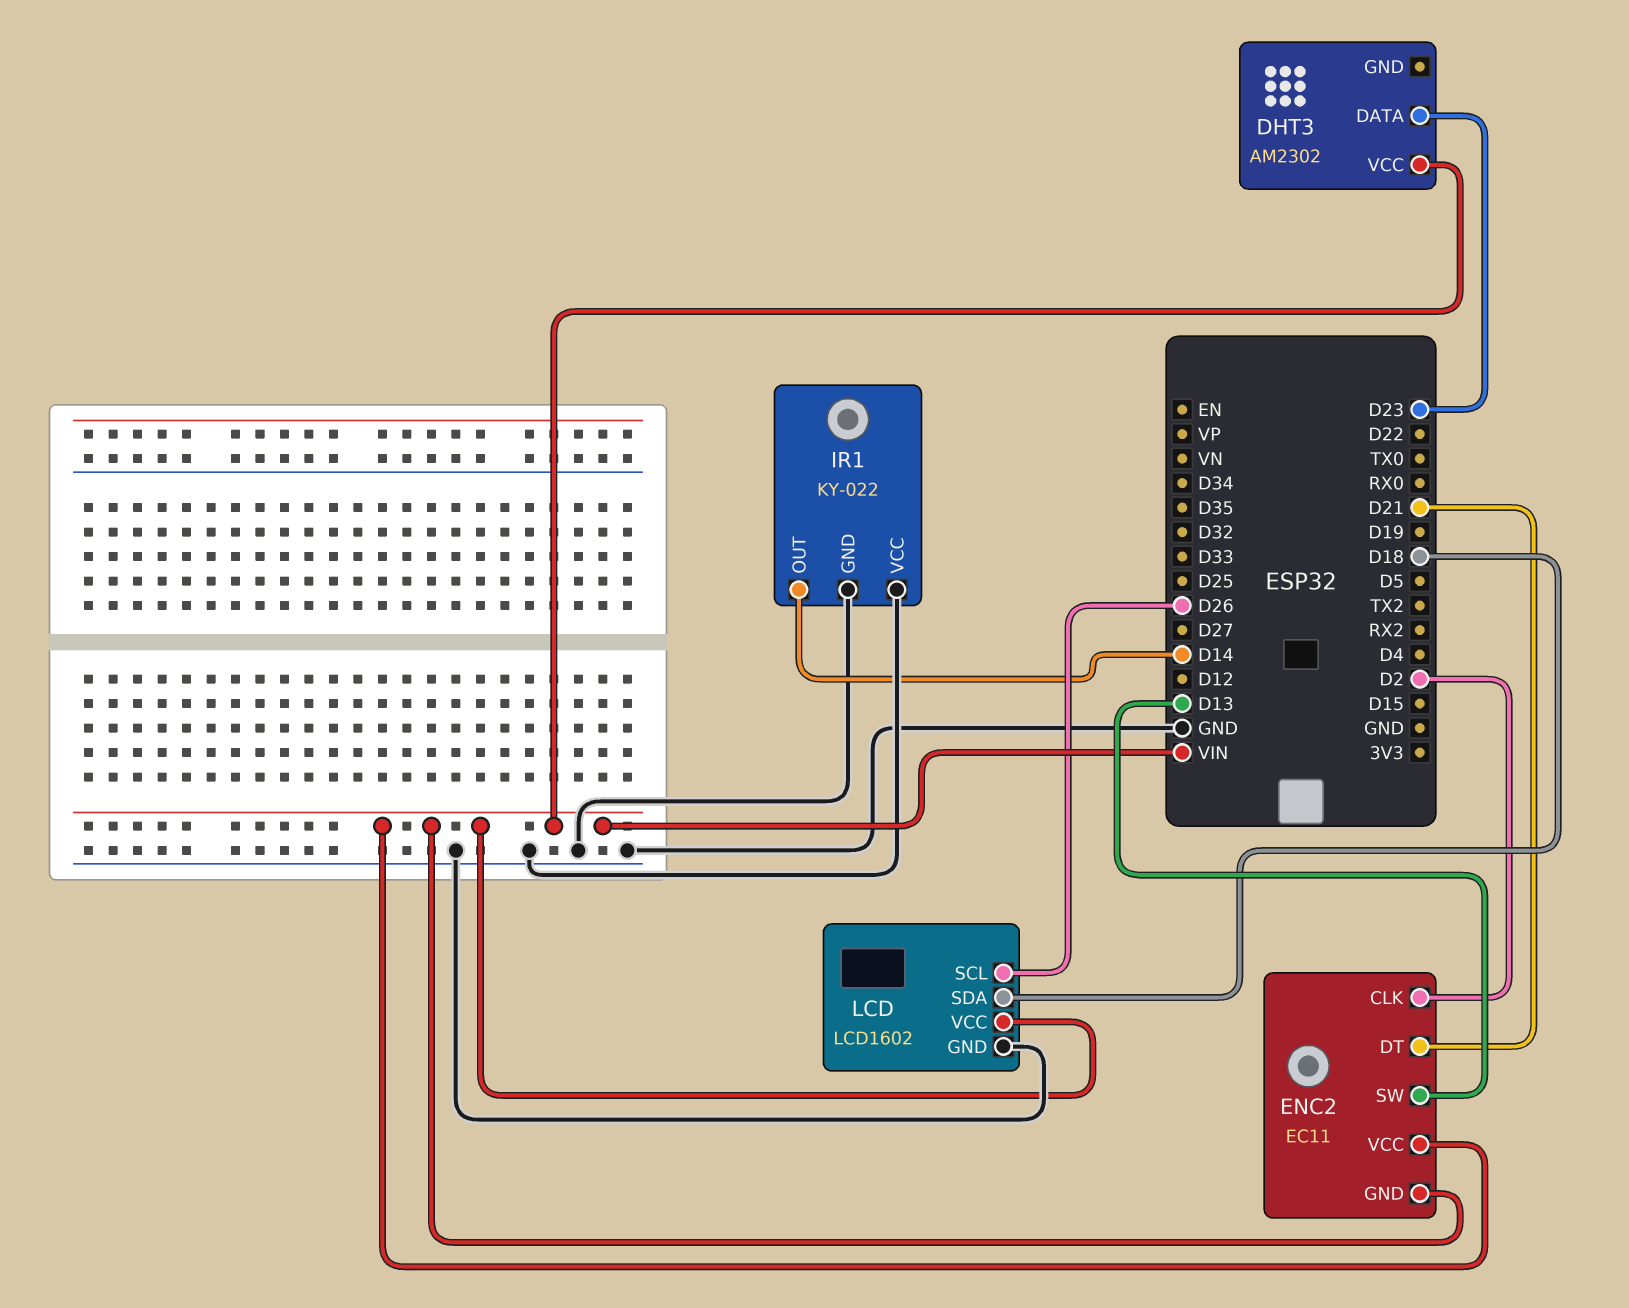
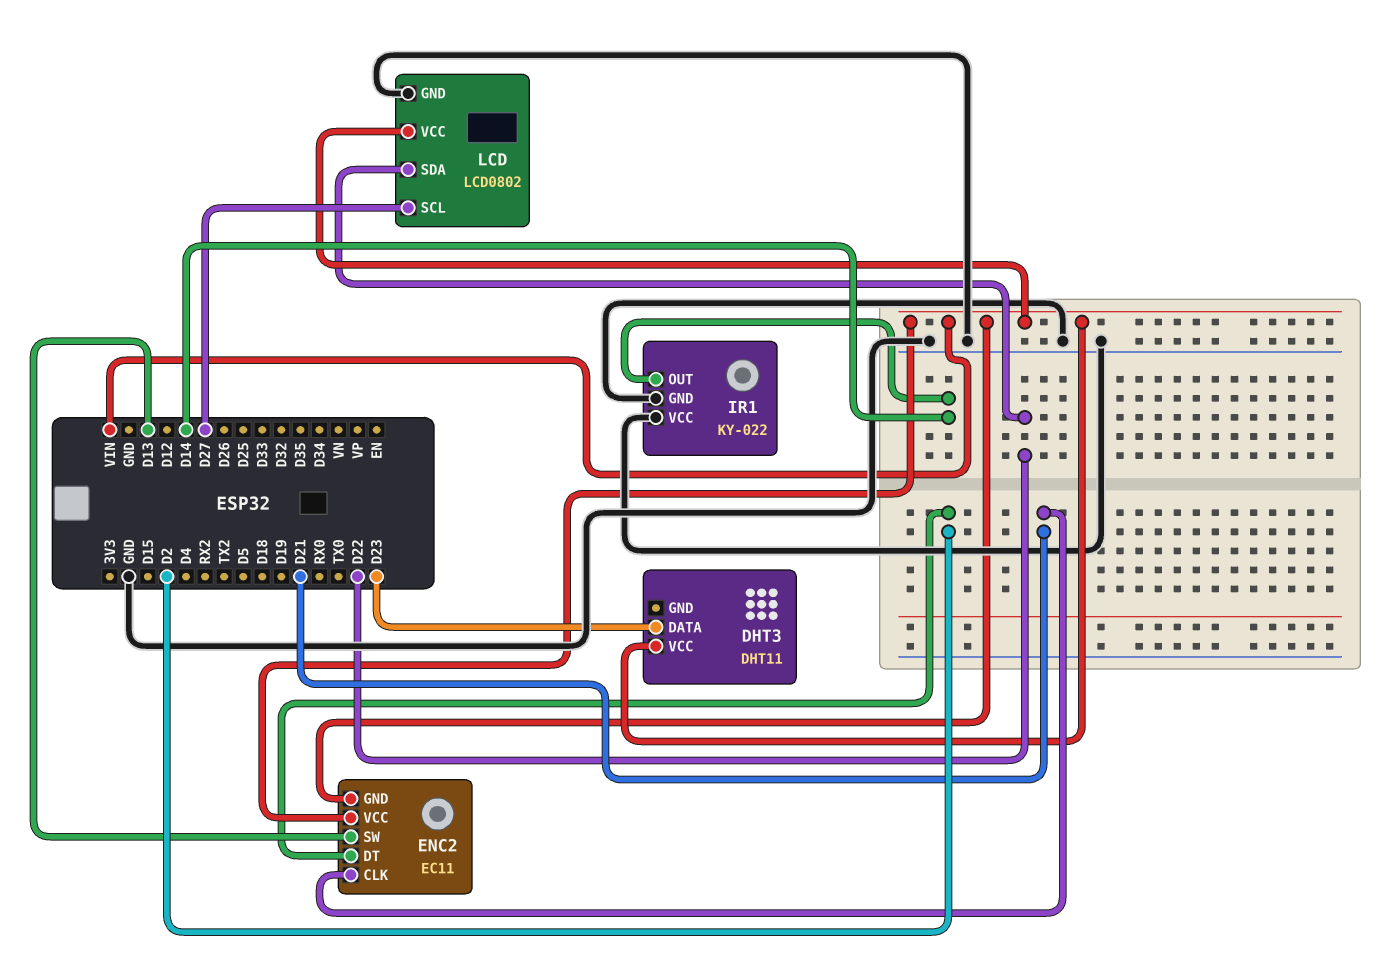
DHT3: AM2302 -> DHT11
ENC2 pin CLK: D2 -> D21
ENC2 pin DT: D21 -> D2
LCD: LCD1602 -> LCD0802
LCD pin SCL: D26 -> D27
LCD pin SDA: D18 -> D22

